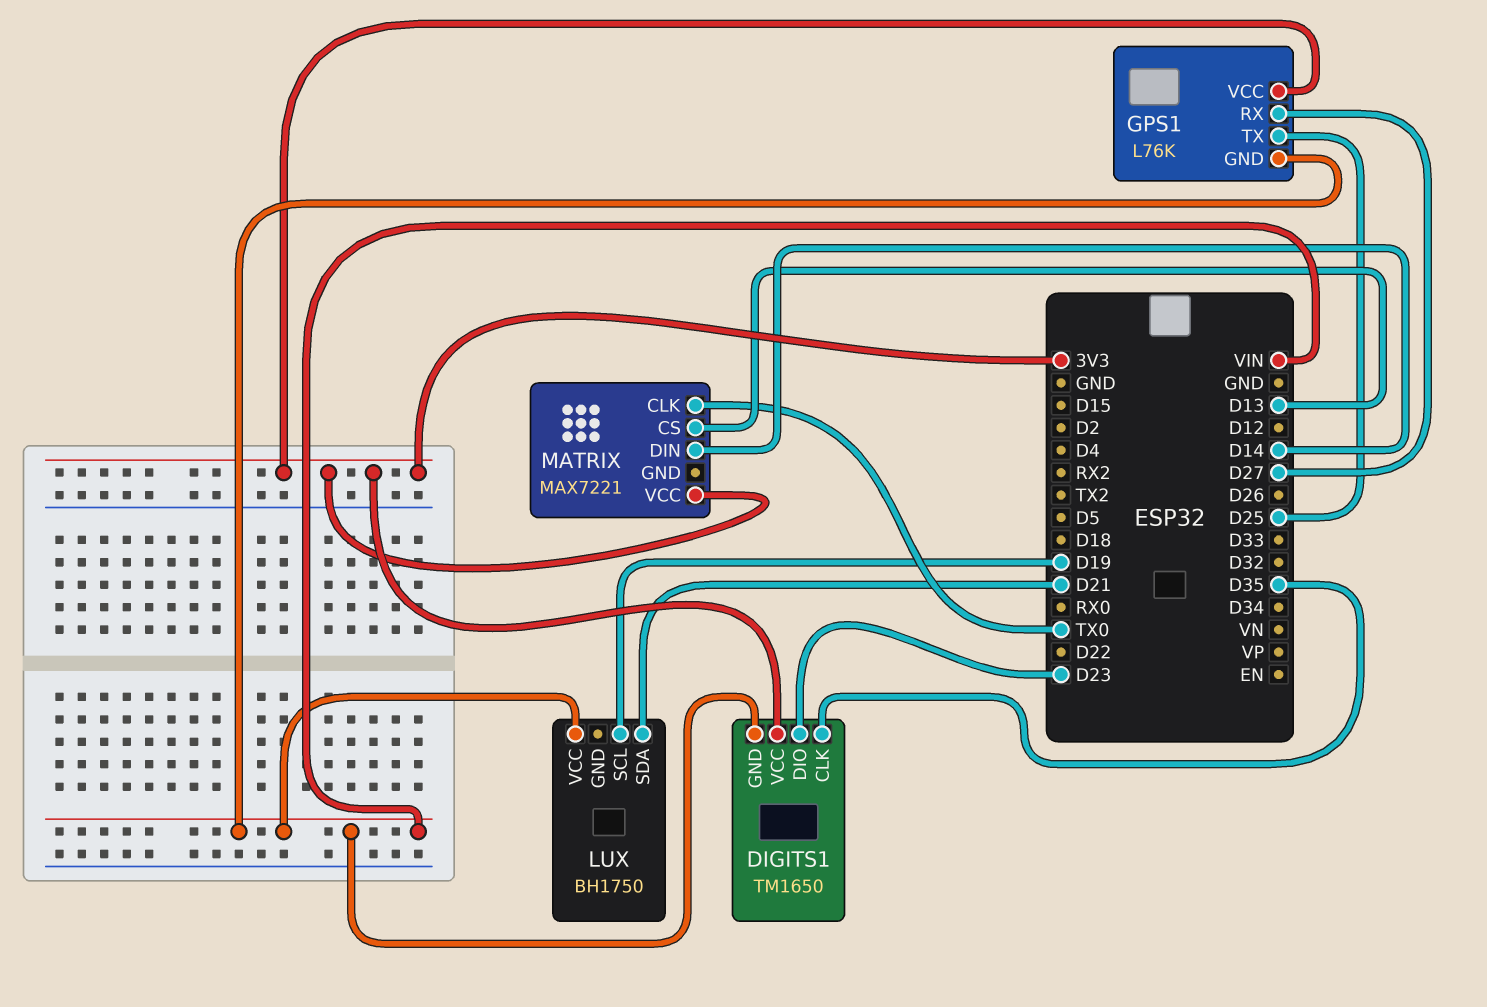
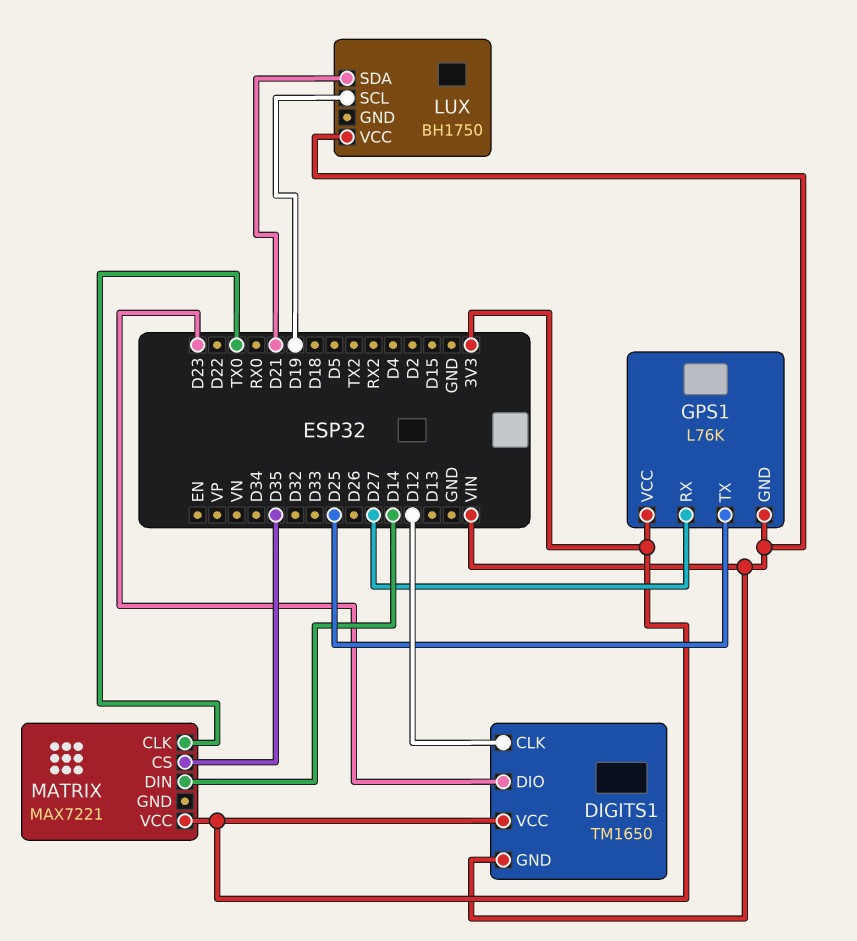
DIGITS1 pin CLK: D35 -> D12
MATRIX pin CS: D13 -> D35

